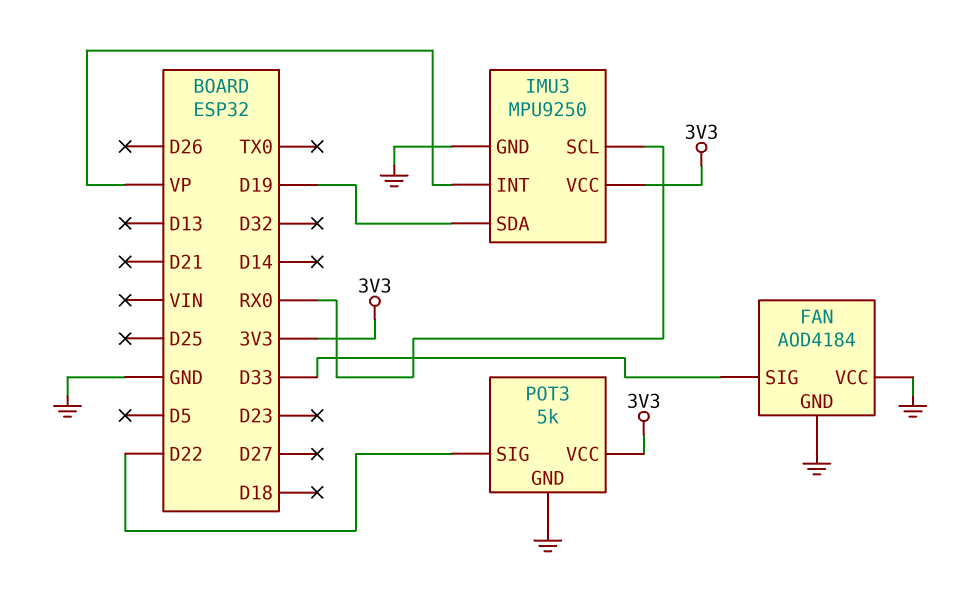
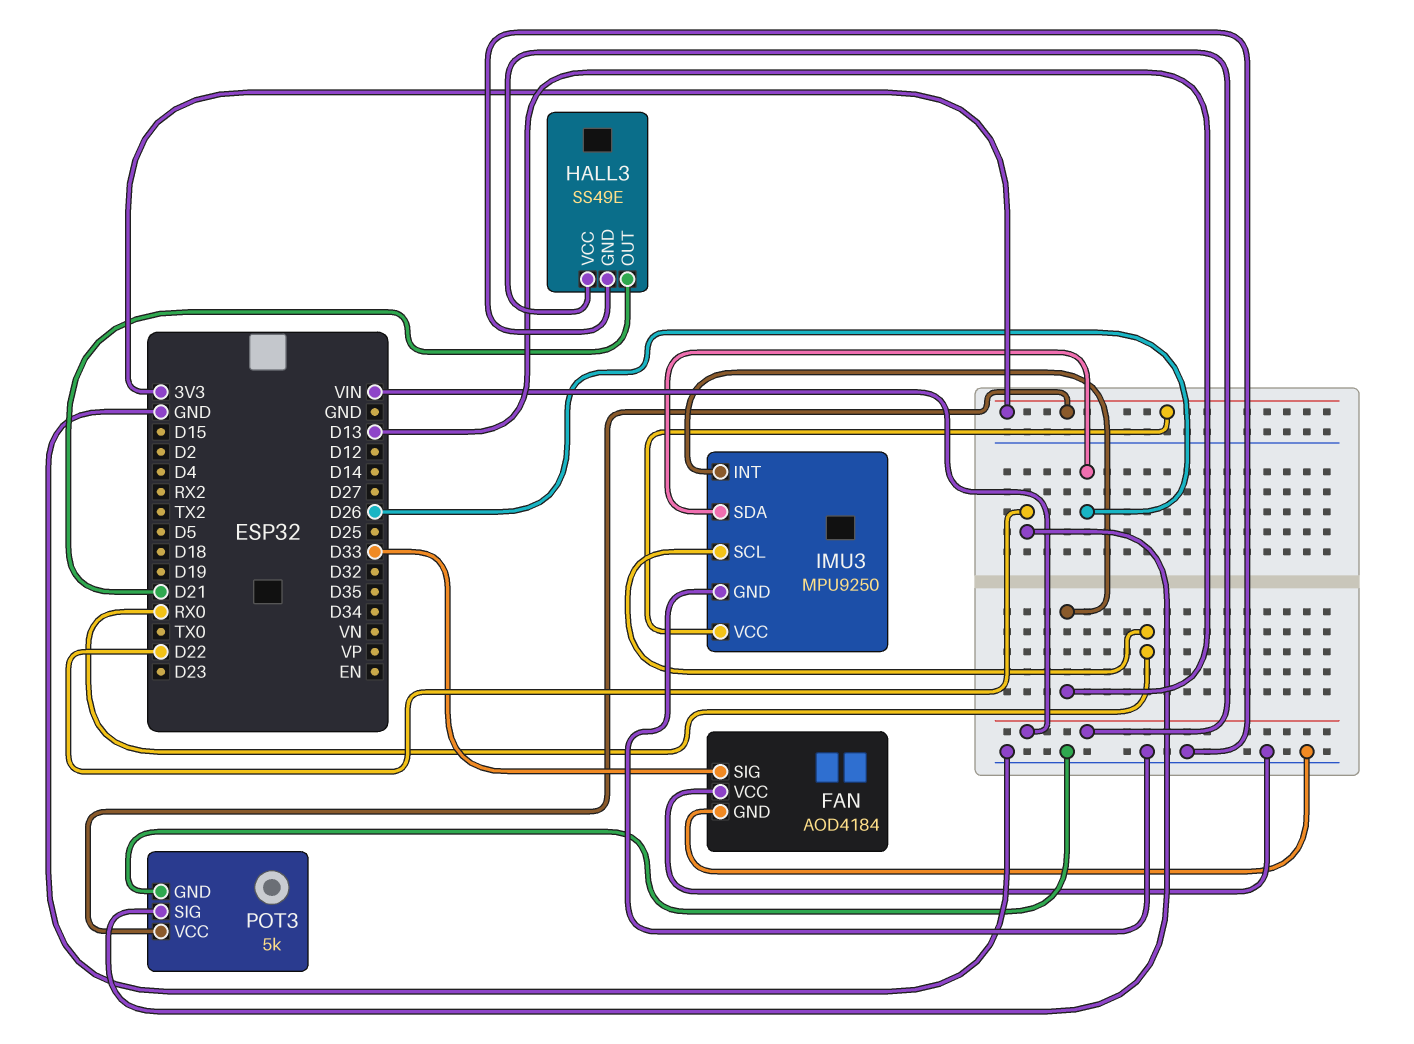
HALL3: none -> SS49E
HALL3 pin GND: none -> GND
HALL3 pin OUT: none -> D21
HALL3 pin VCC: none -> VIN
IMU3 pin INT: VP -> D13
IMU3 pin SDA: D19 -> D26

